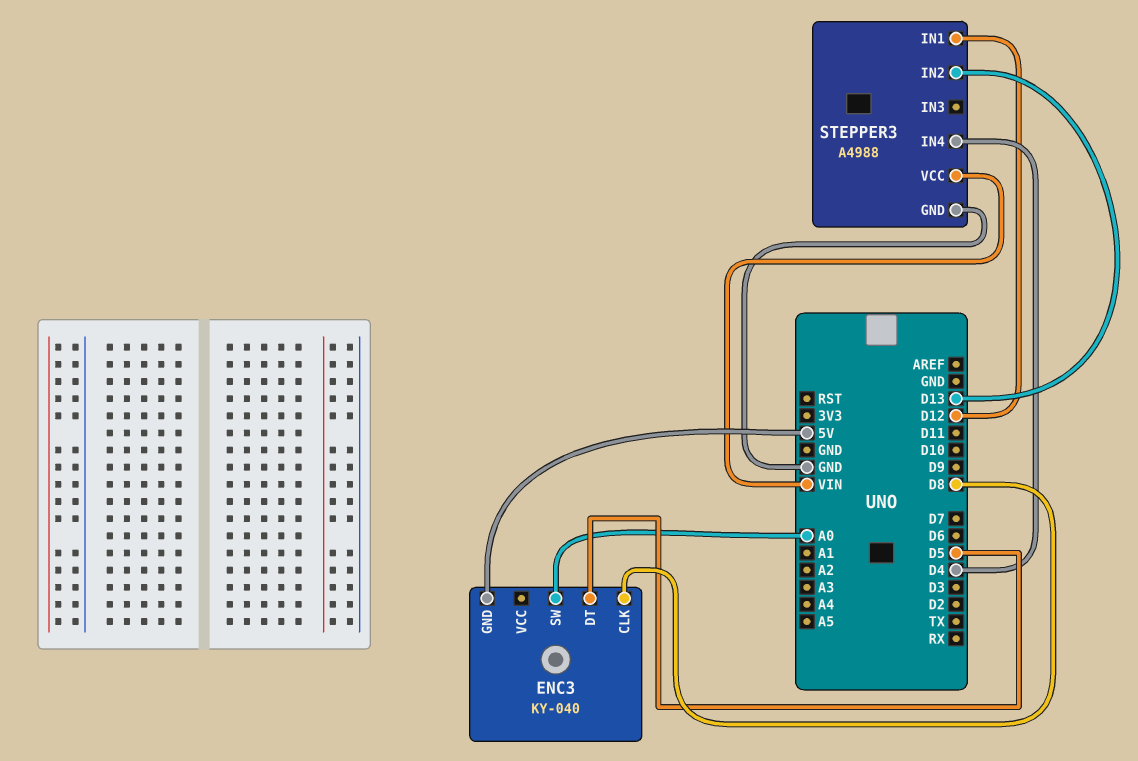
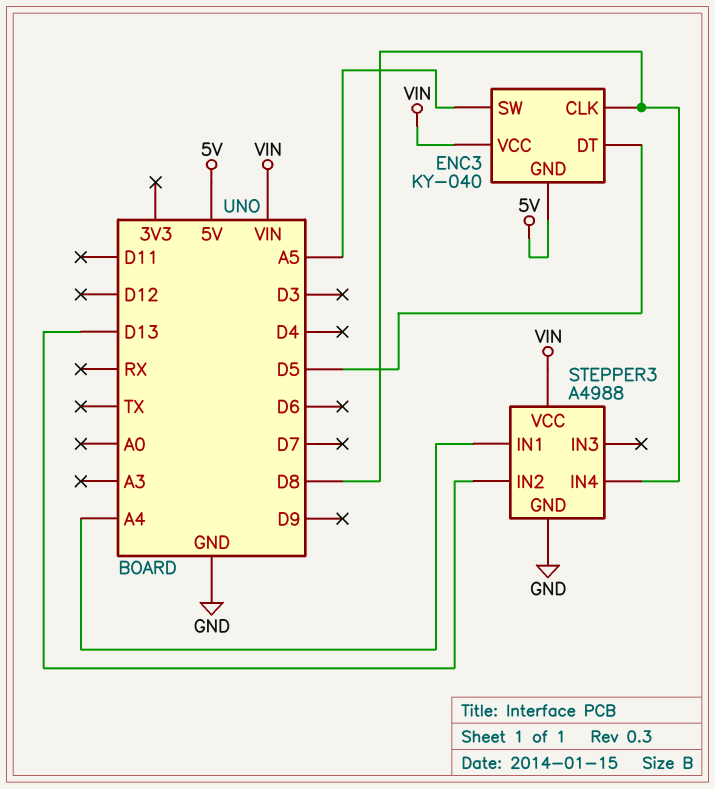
ENC3 pin SW: A0 -> A5
ENC3 pin VCC: none -> VIN
STEPPER3 pin IN1: D12 -> A4
STEPPER3 pin IN4: D4 -> D8

